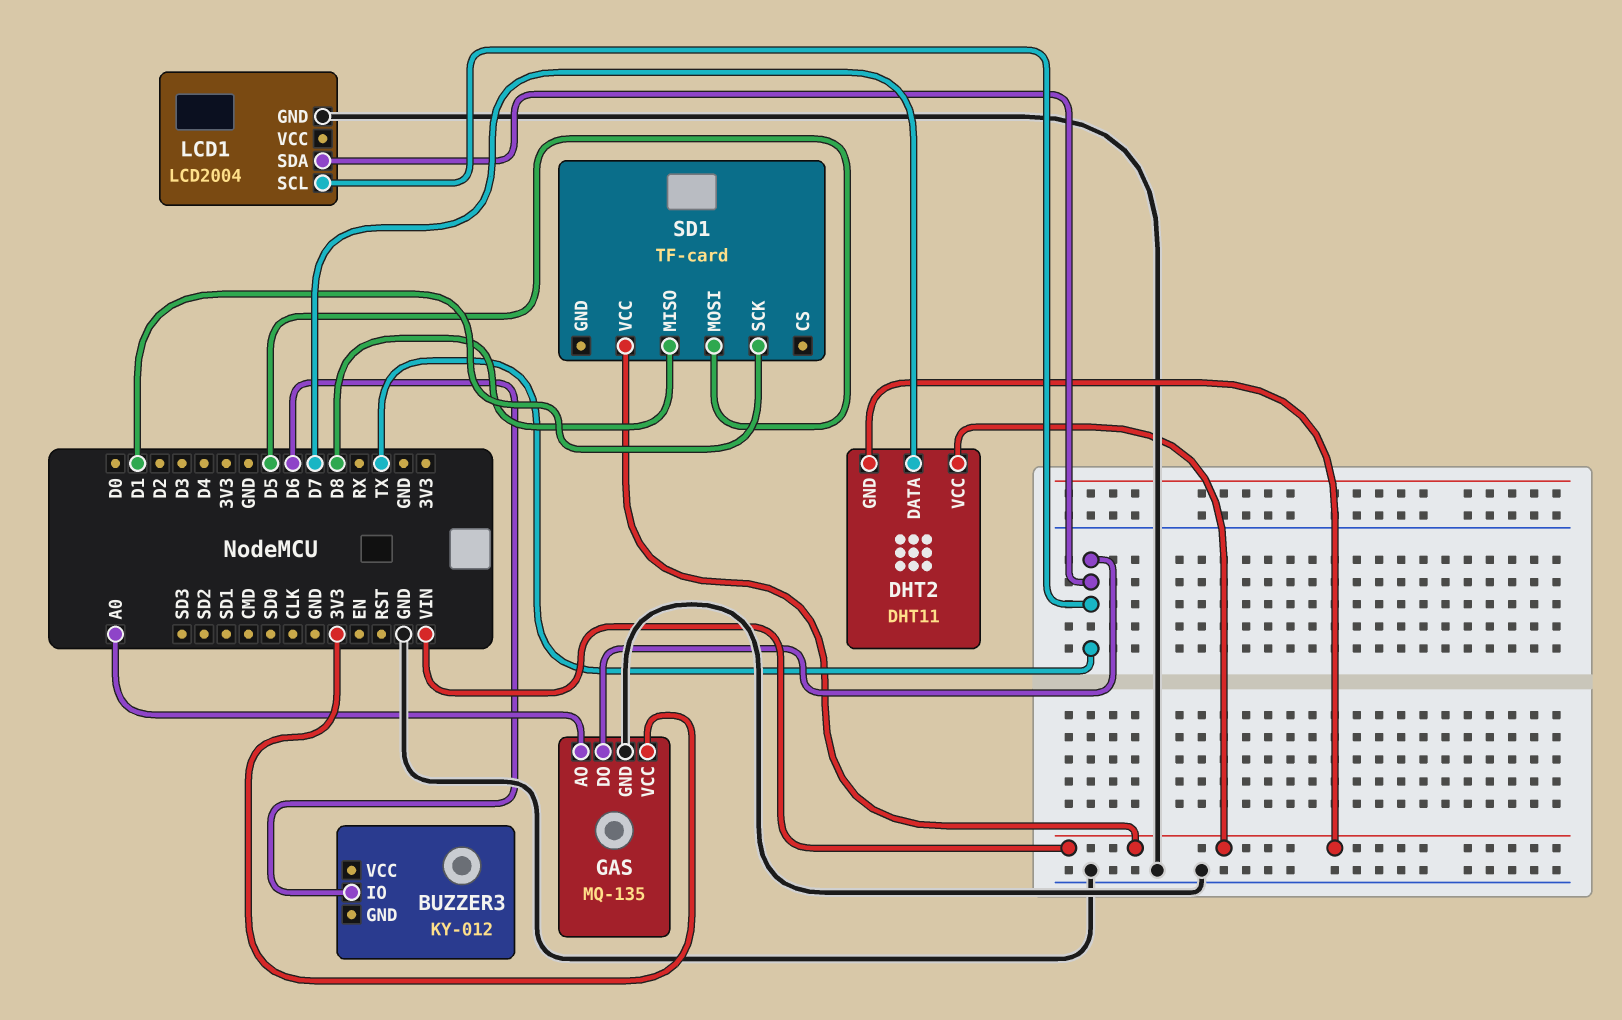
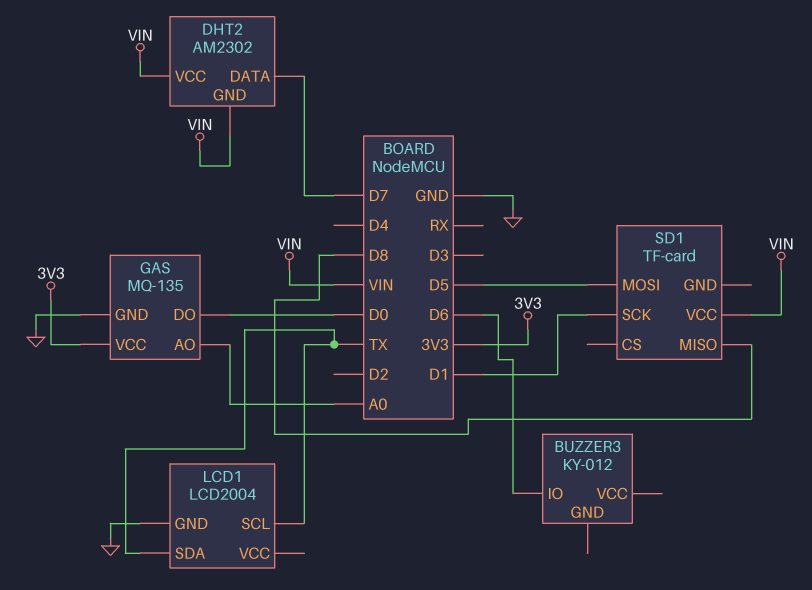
DHT2: DHT11 -> AM2302
GAS pin DO: TX -> D0

